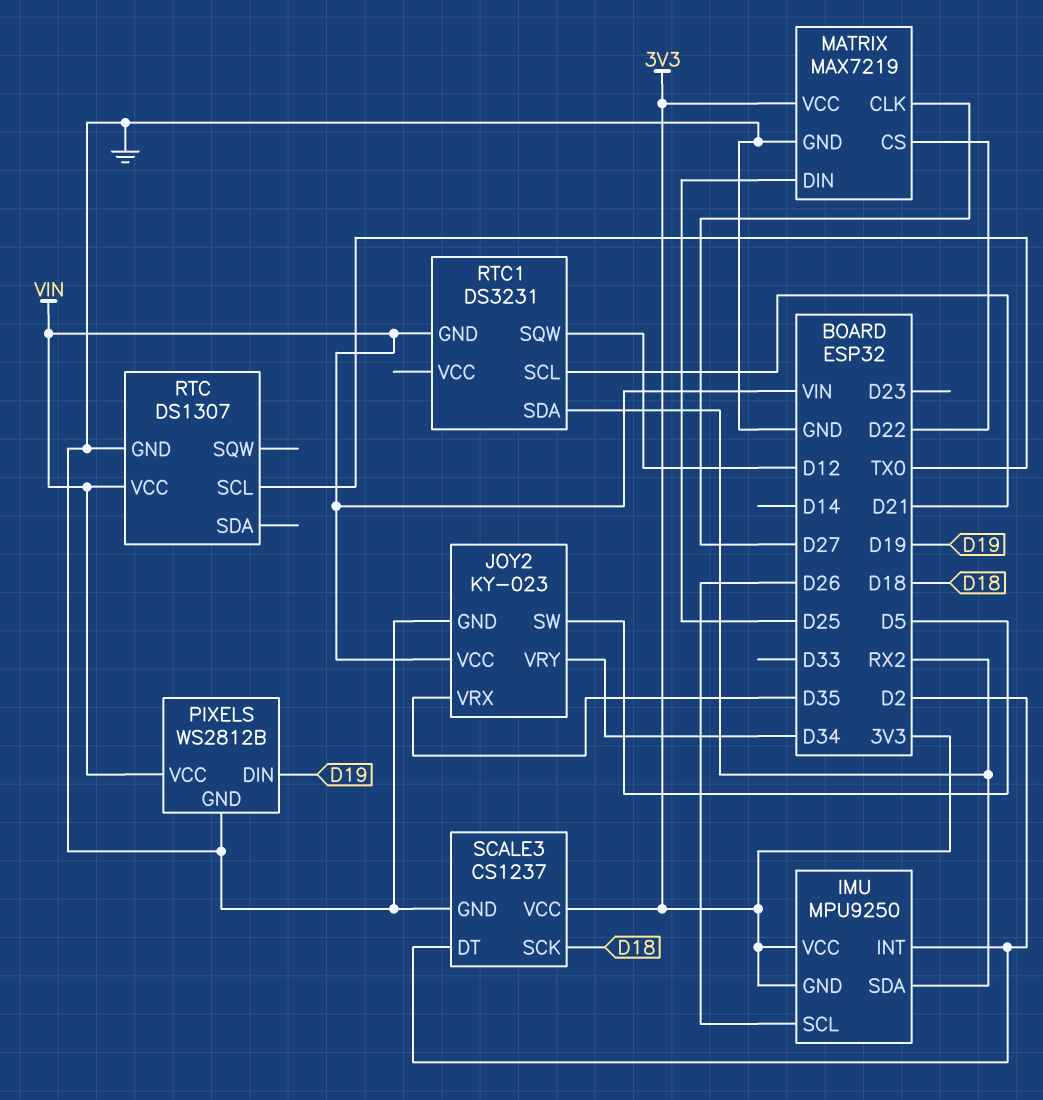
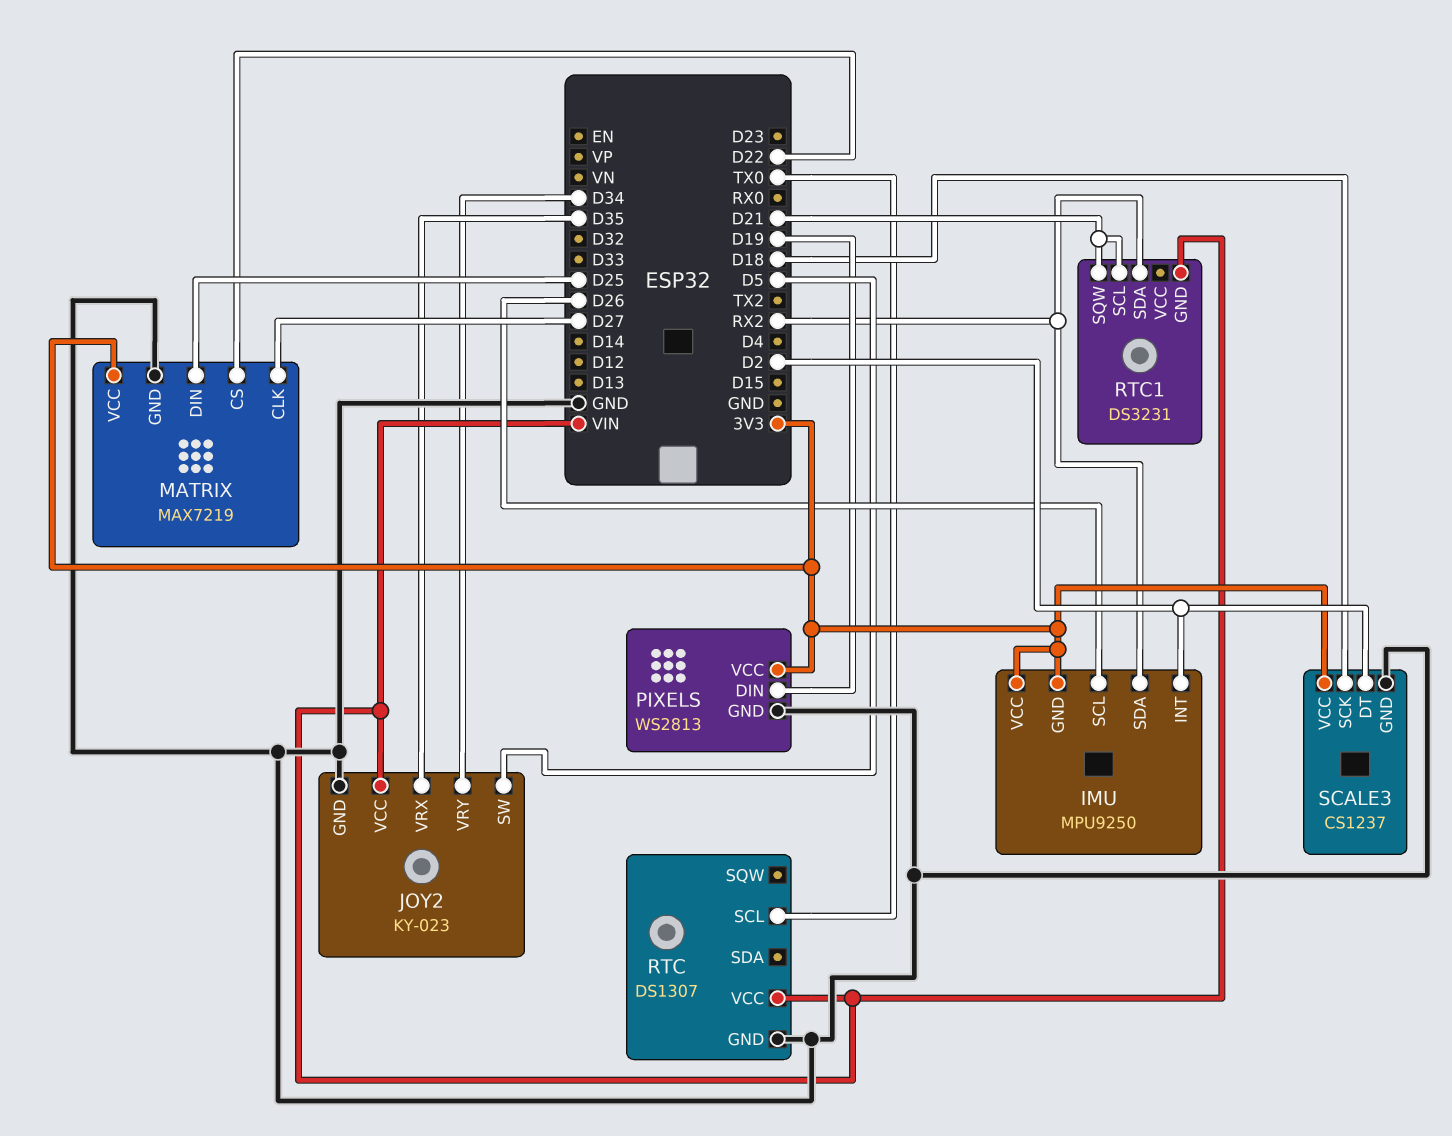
PIXELS: WS2812B -> WS2813
PIXELS pin VCC: VIN -> 3V3
RTC1 pin SQW: D12 -> D21

